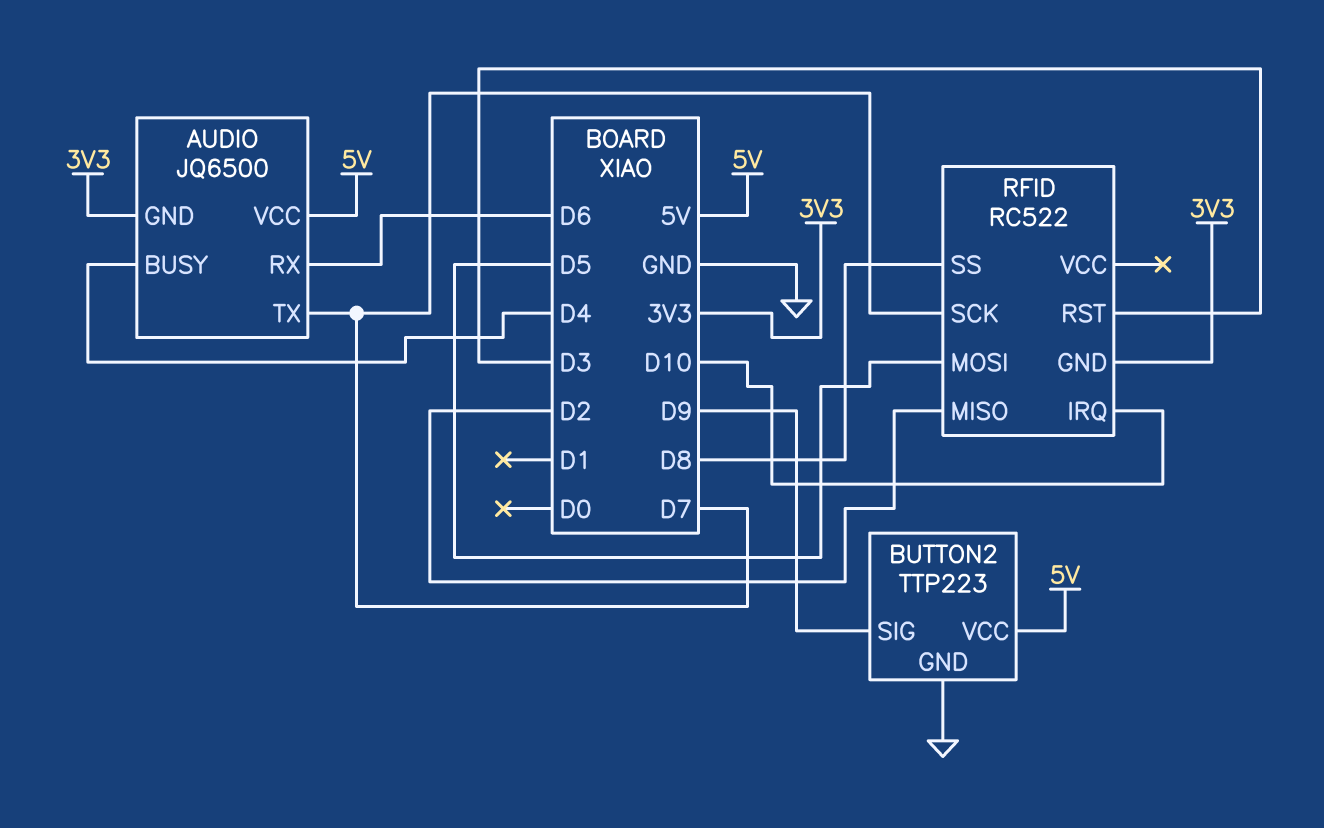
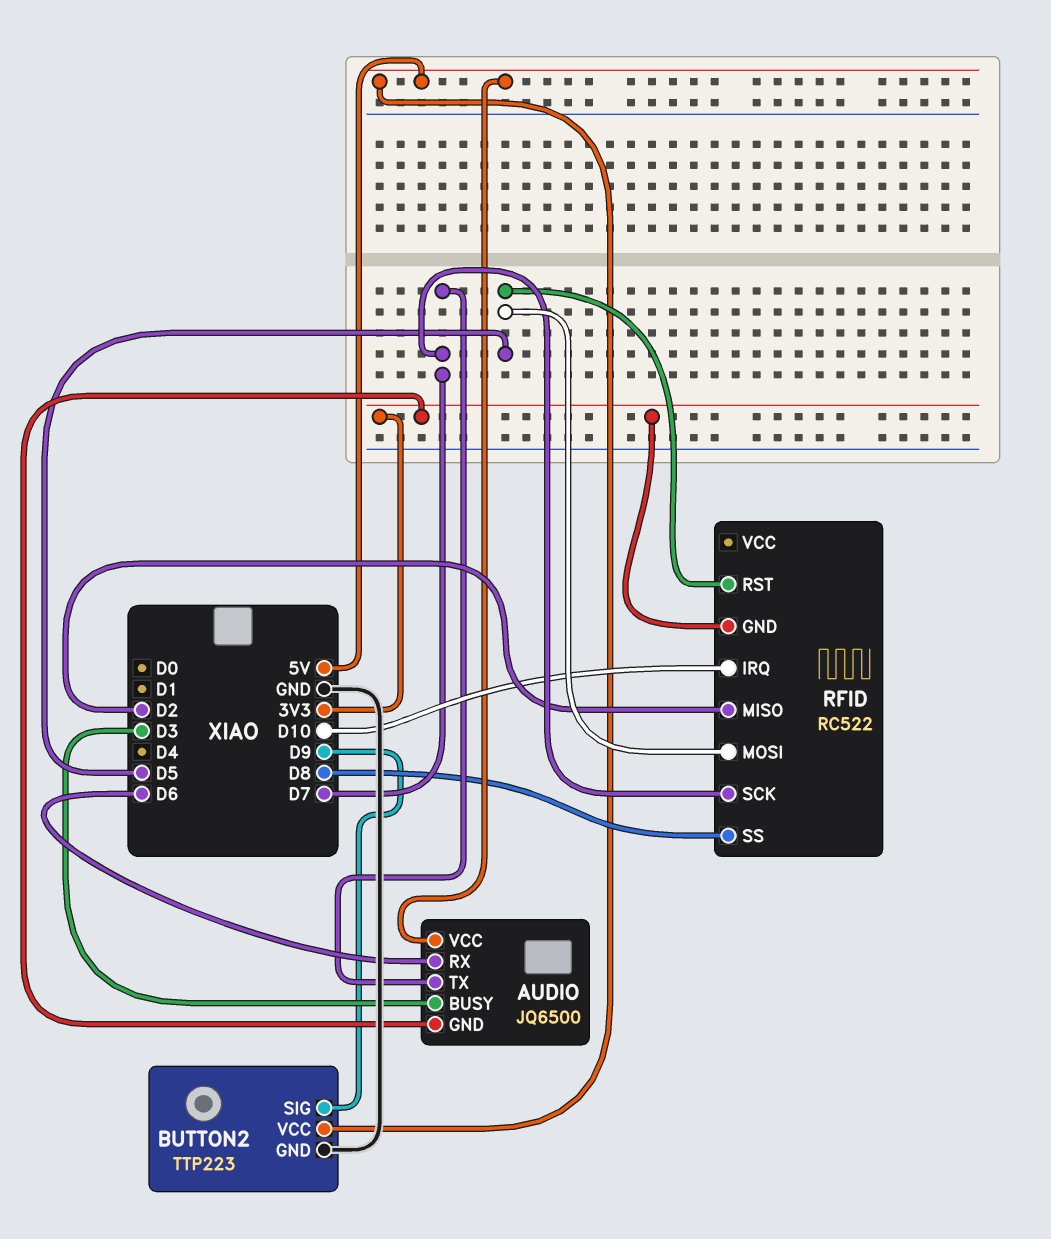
AUDIO pin BUSY: D4 -> D3
RFID pin RST: D3 -> D5

